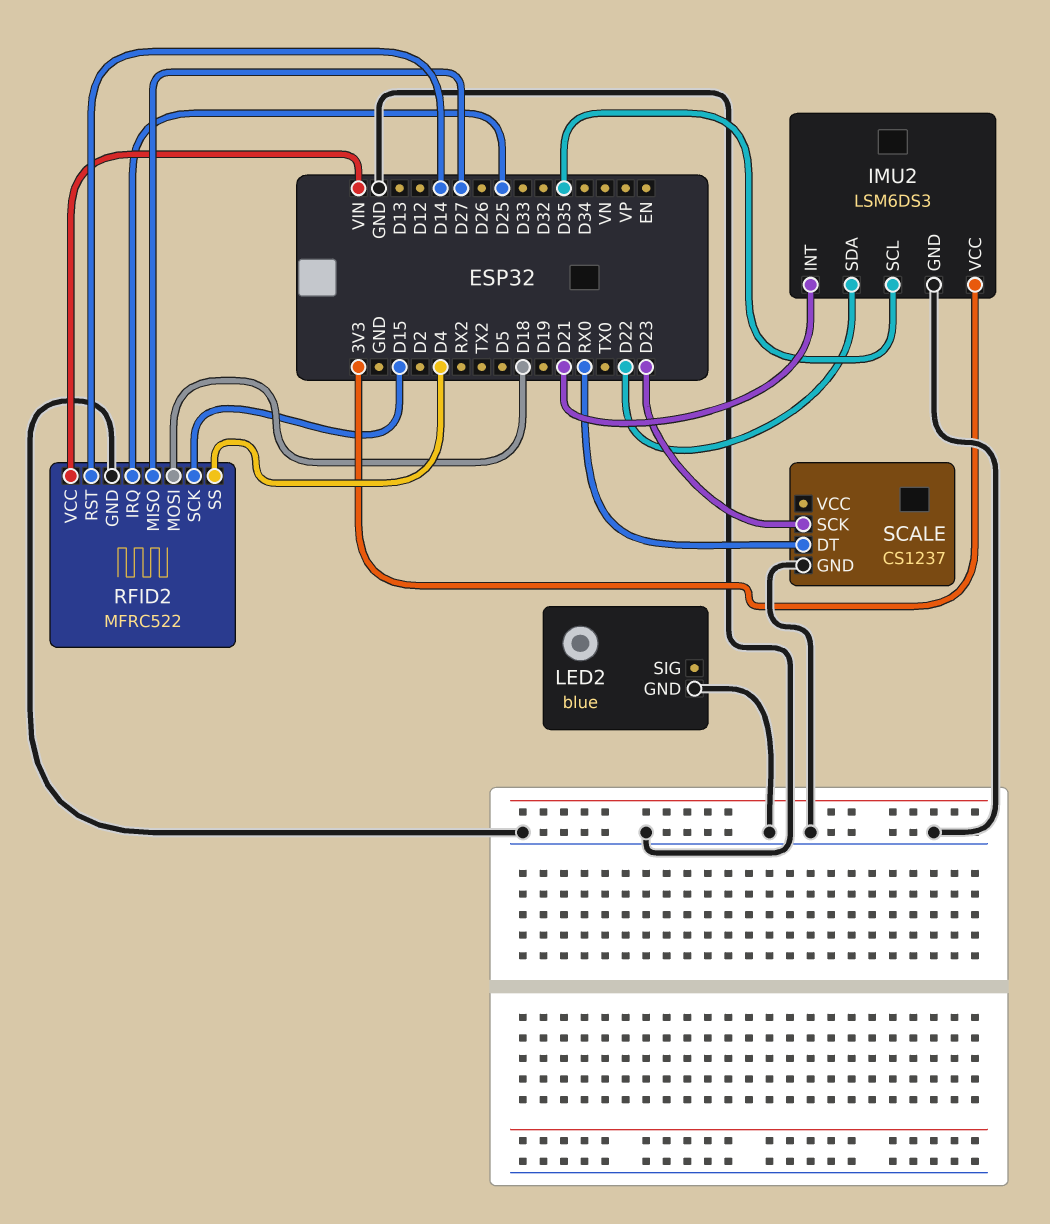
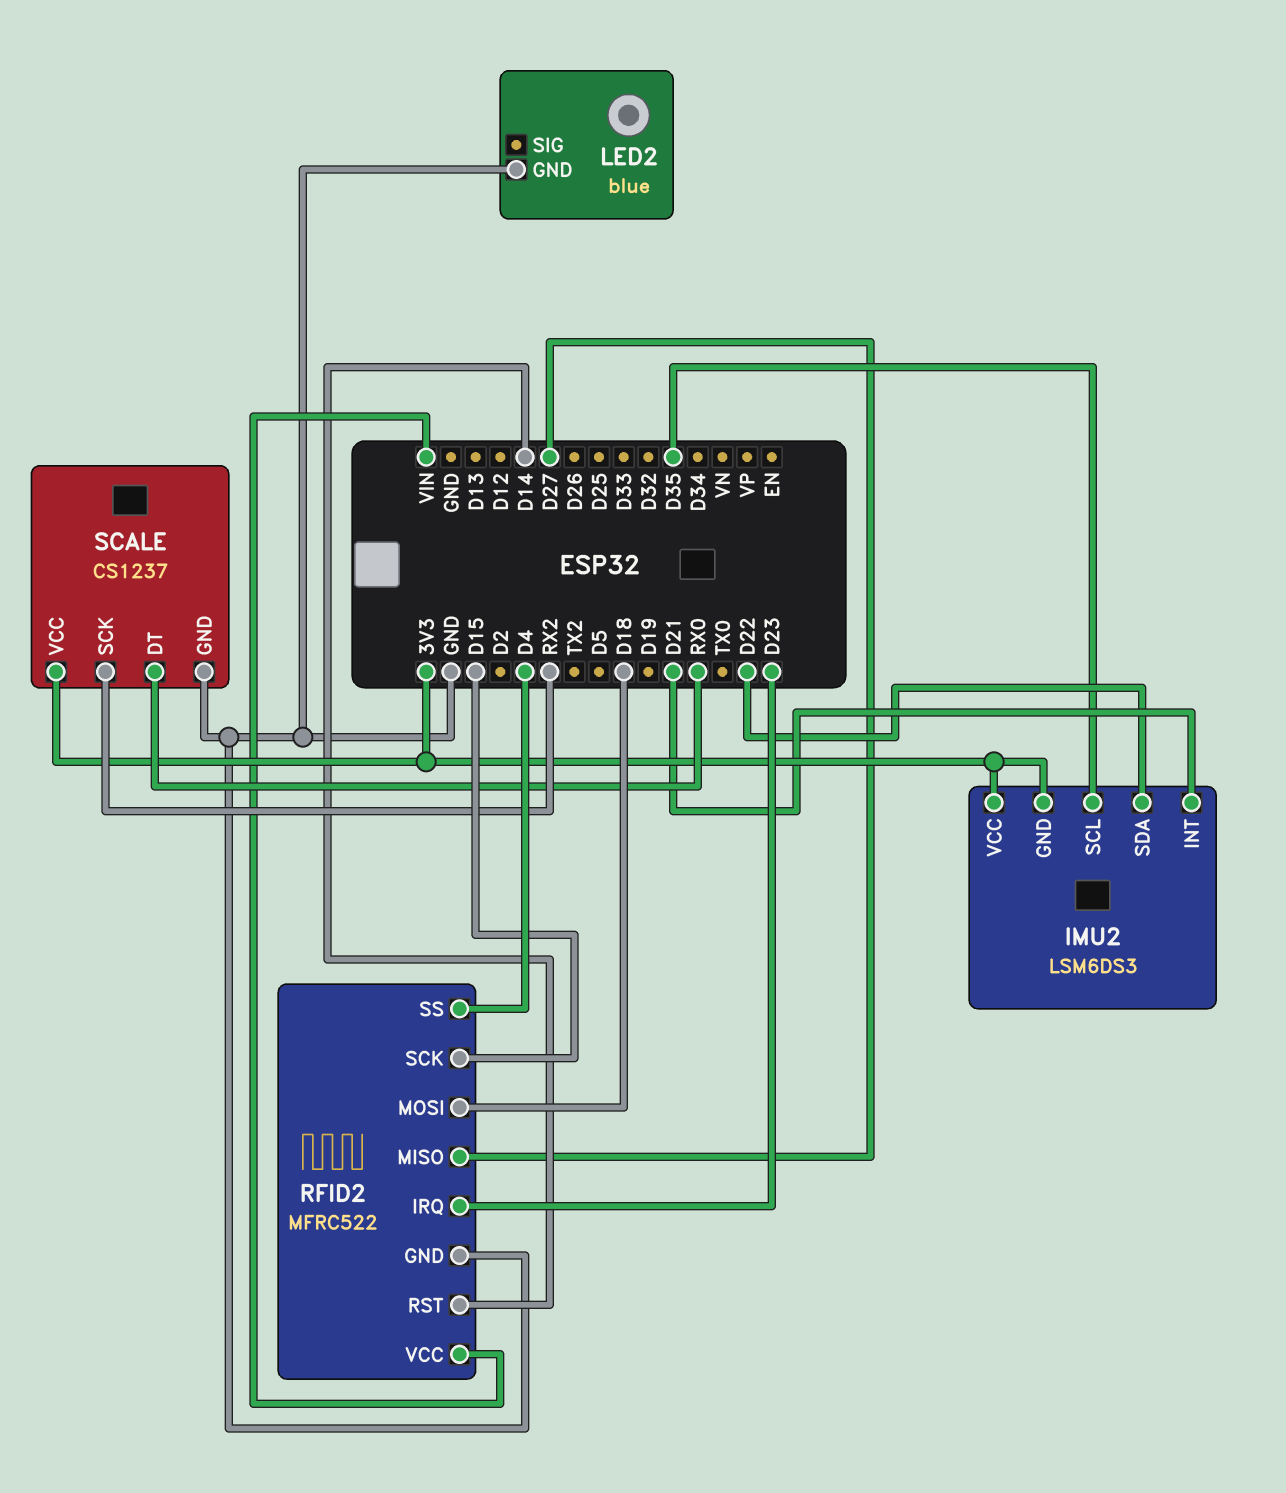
IMU2 pin GND: GND -> 3V3
RFID2 pin IRQ: D25 -> D23
SCALE pin SCK: D23 -> RX2
SCALE pin VCC: none -> 3V3

